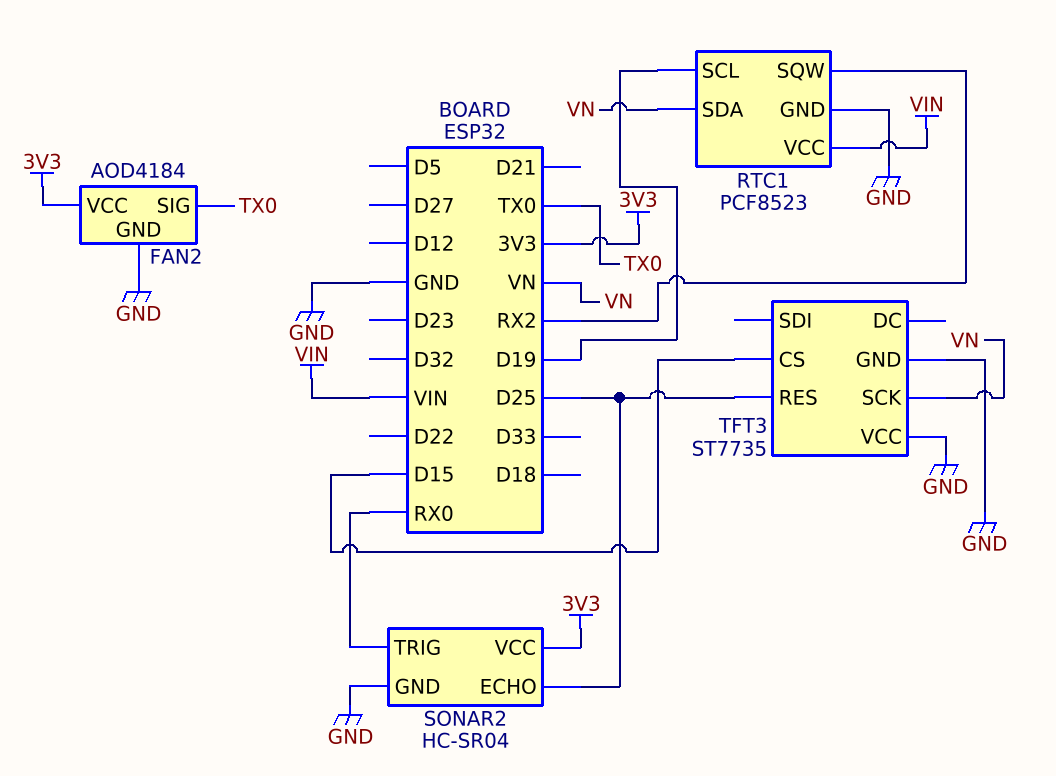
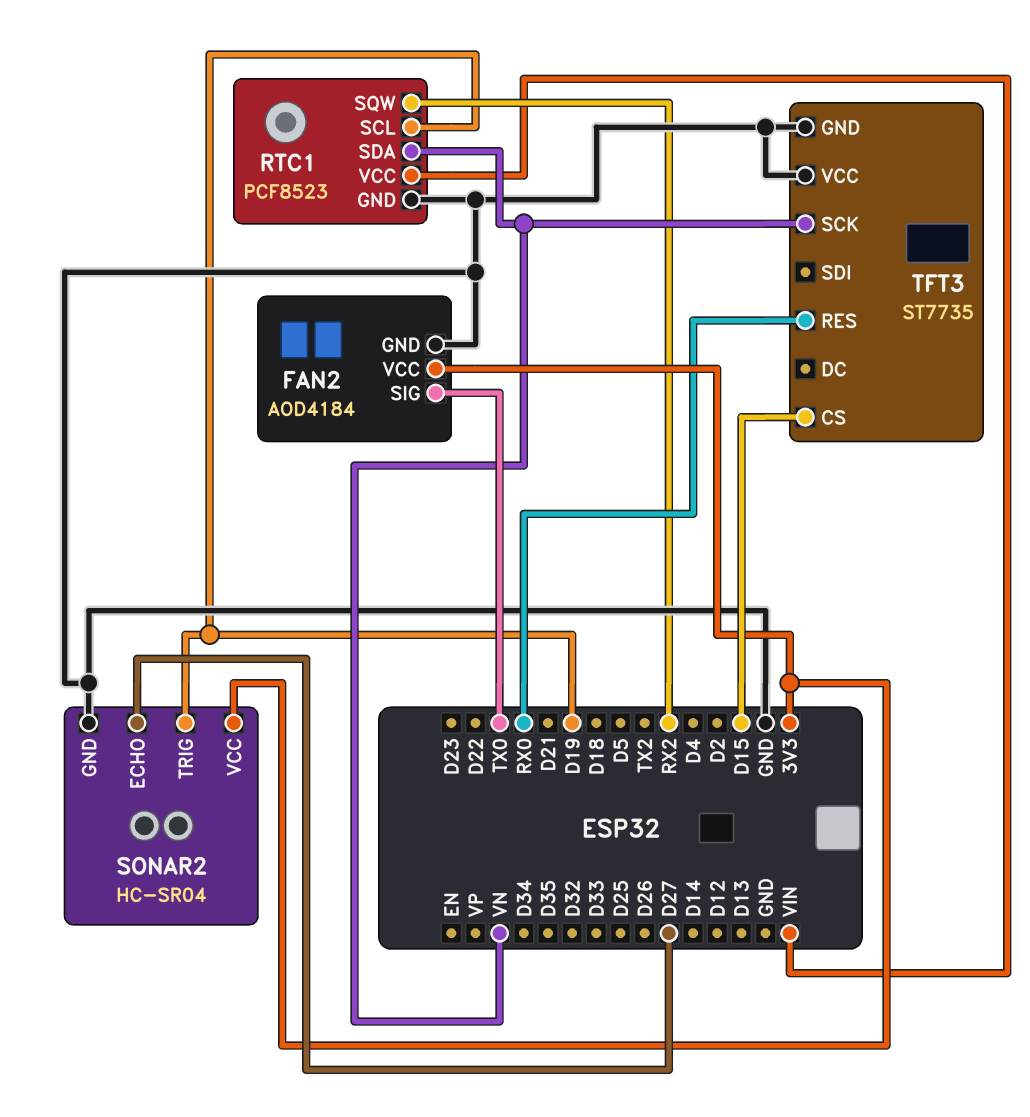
SONAR2 pin ECHO: D25 -> D27
SONAR2 pin TRIG: RX0 -> D19
TFT3 pin RES: D25 -> RX0

